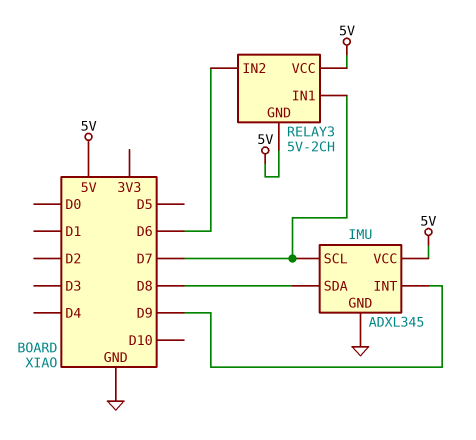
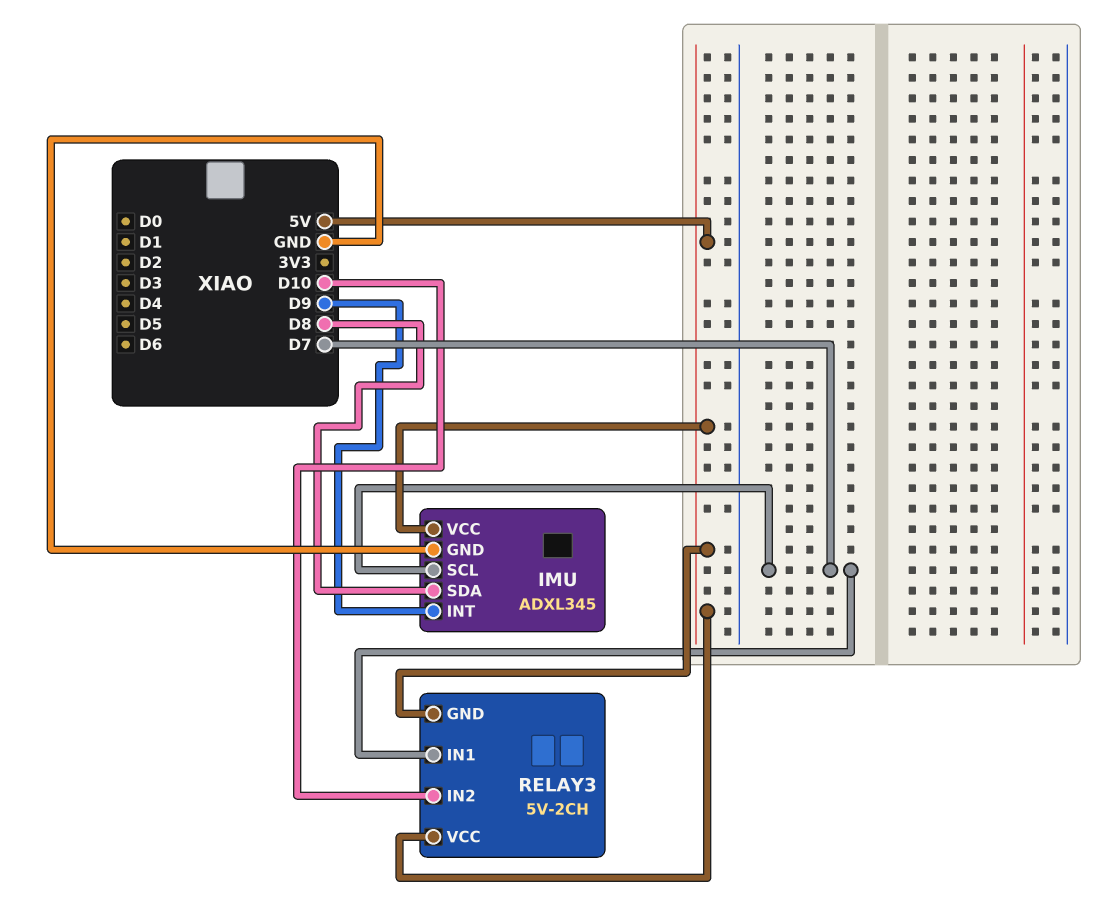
RELAY3 pin IN2: D6 -> D10

